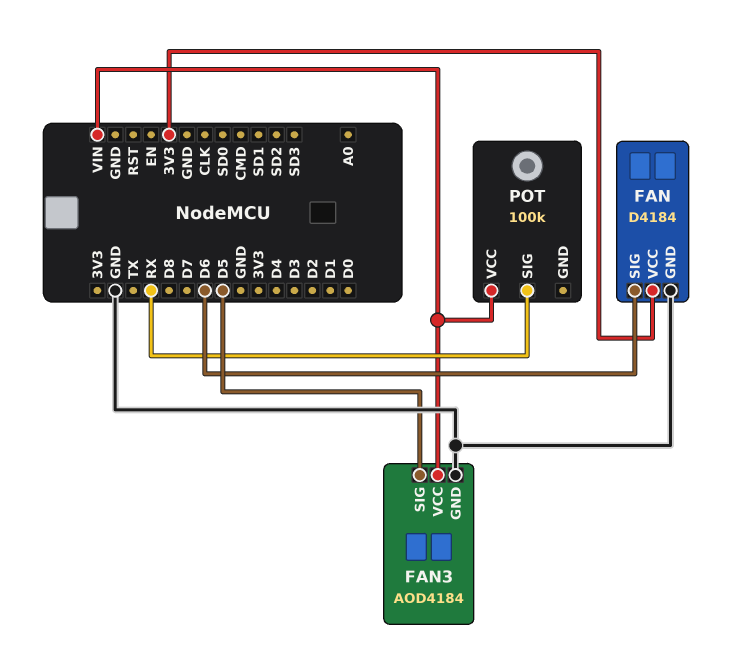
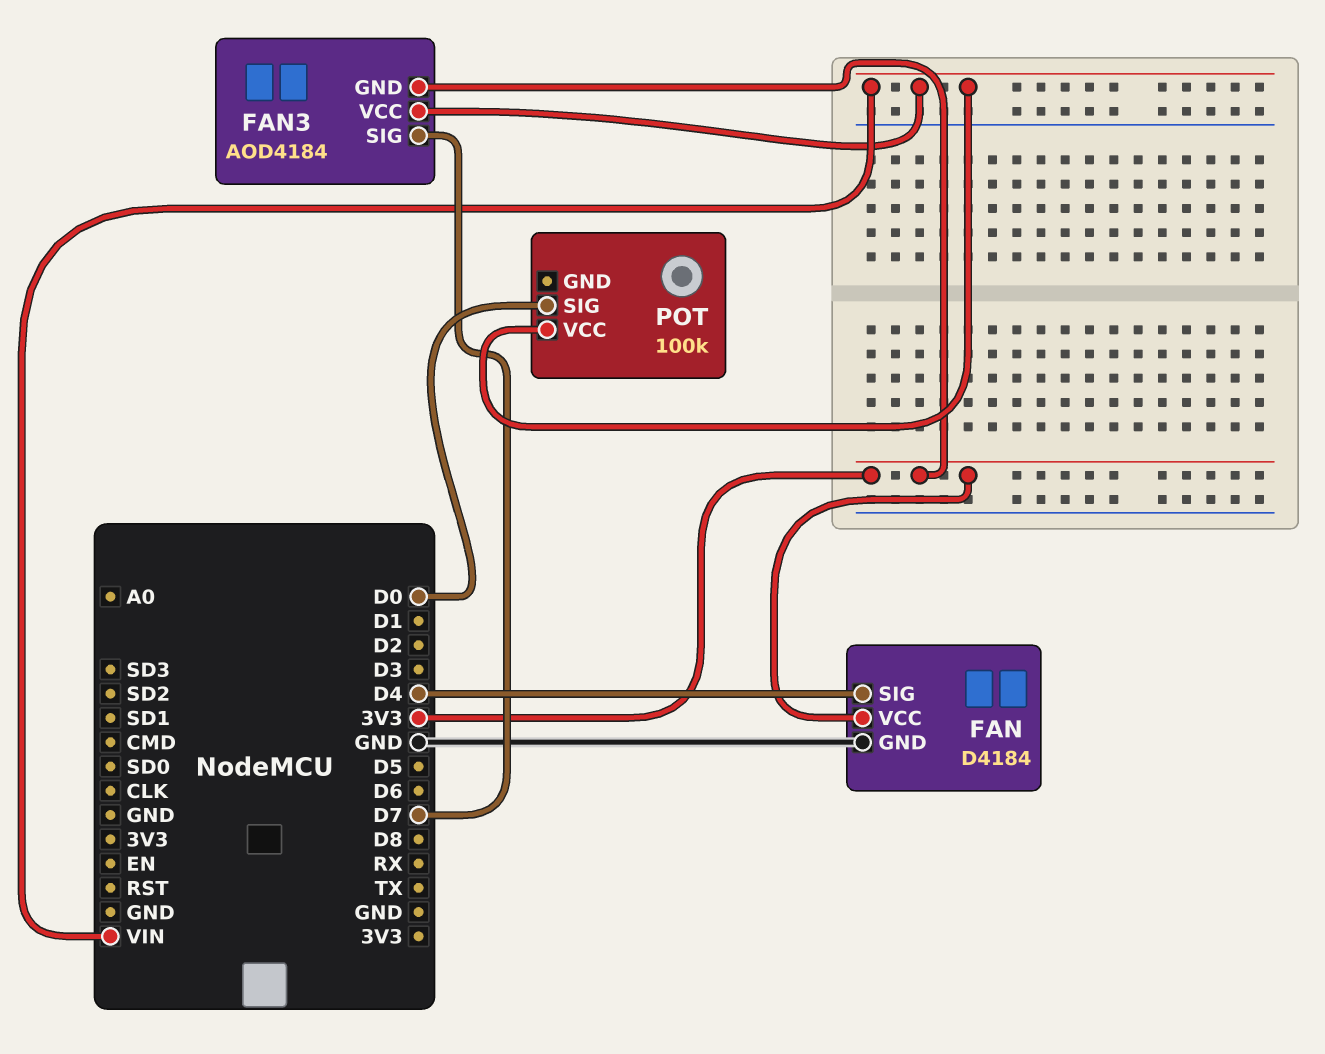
FAN pin SIG: D6 -> D4
FAN3 pin GND: GND -> 3V3
FAN3 pin SIG: D5 -> D7
POT pin SIG: RX -> D0

